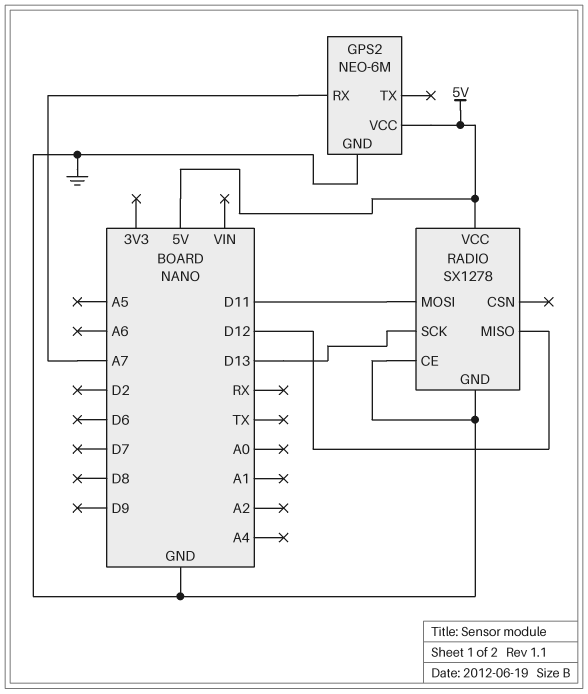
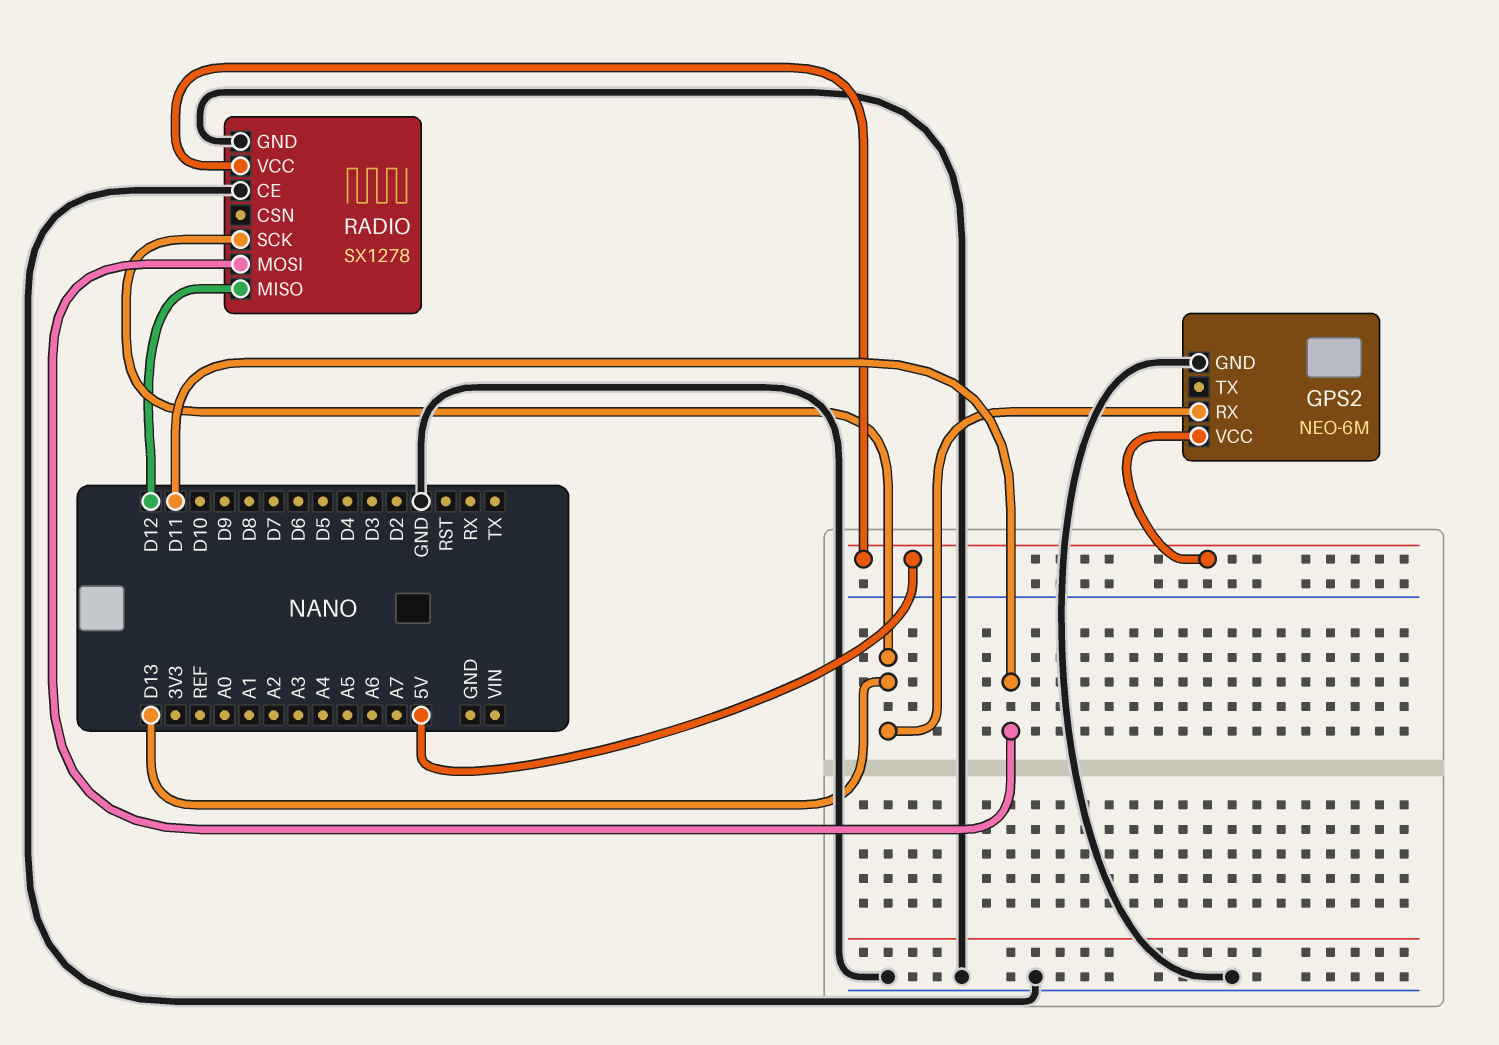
GPS2 pin RX: A7 -> D13

